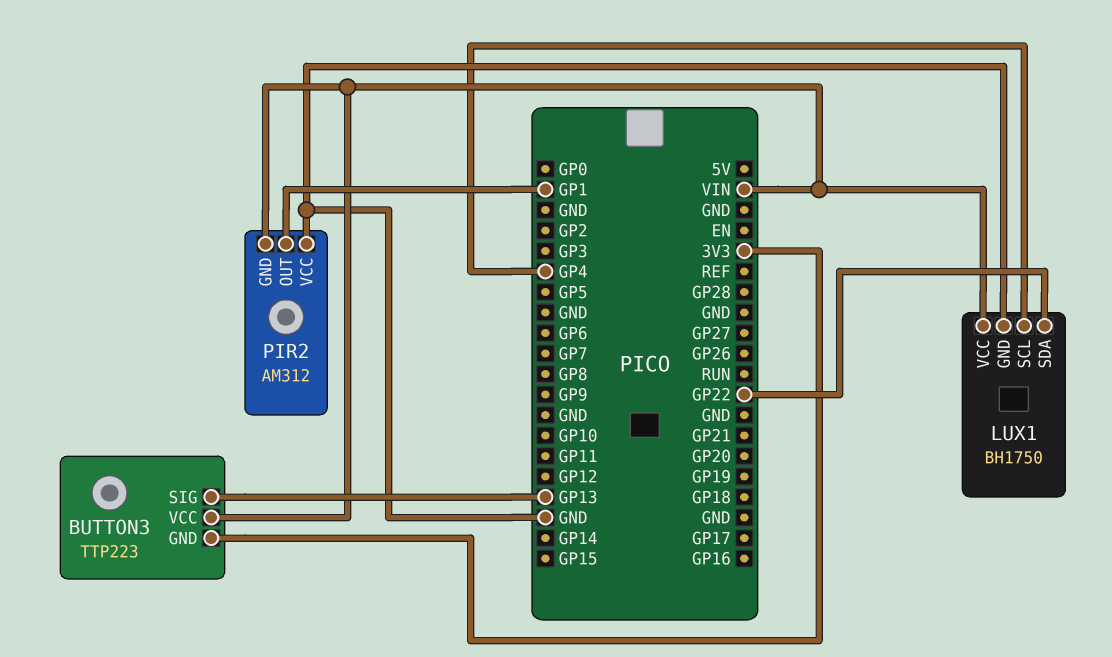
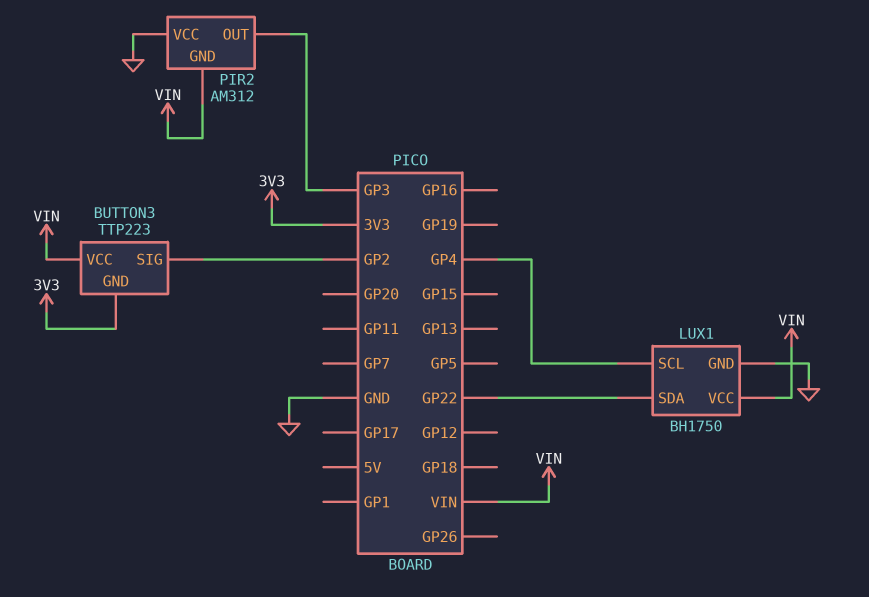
BUTTON3 pin SIG: GP13 -> GP2
PIR2 pin OUT: GP1 -> GP3

